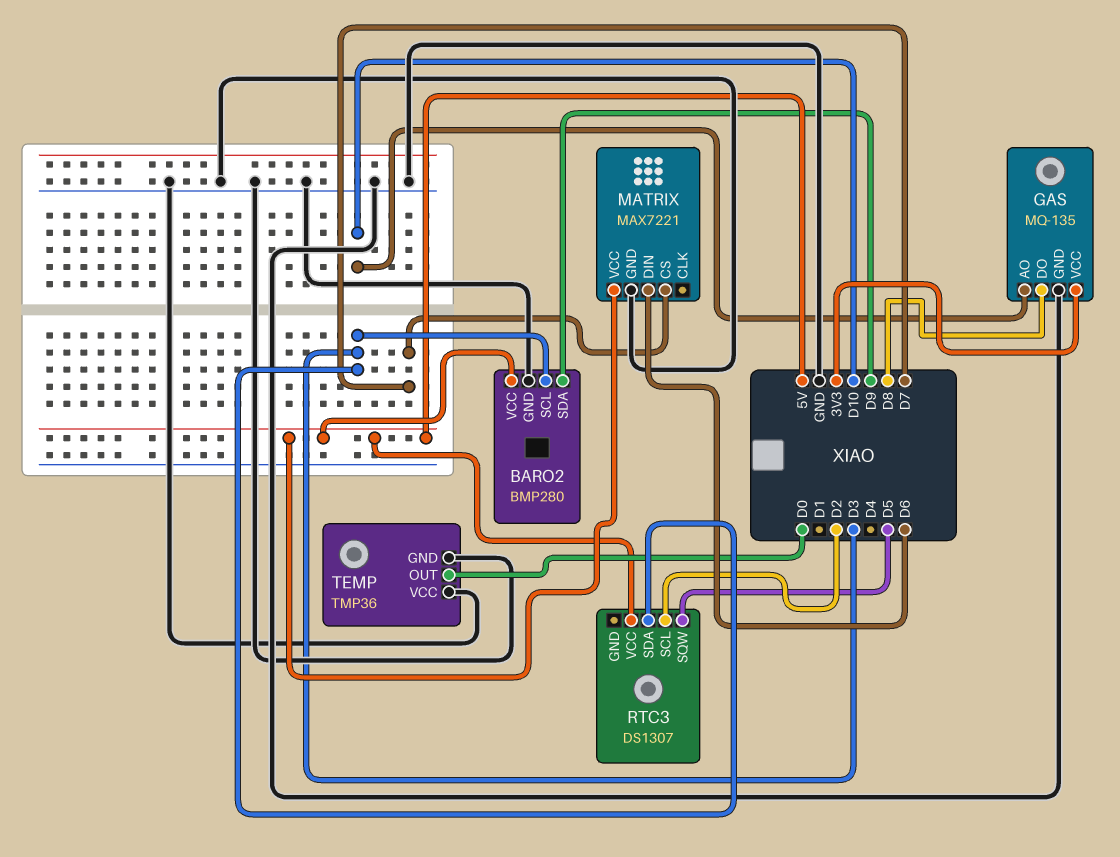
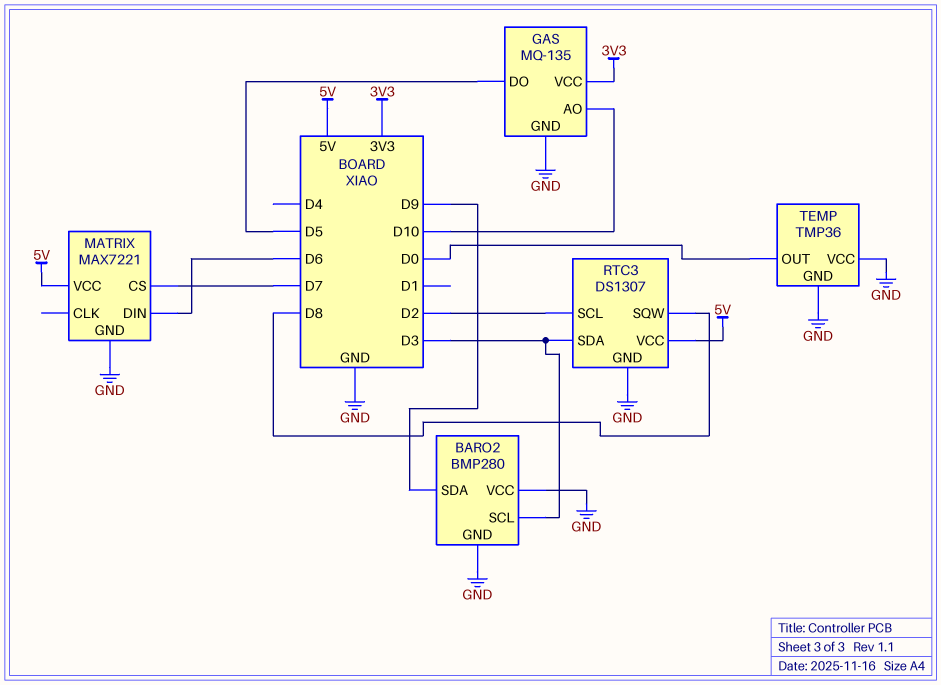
BARO2 pin VCC: 5V -> GND
GAS pin DO: D8 -> D5
RTC3 pin GND: none -> GND
RTC3 pin SQW: D5 -> D8

